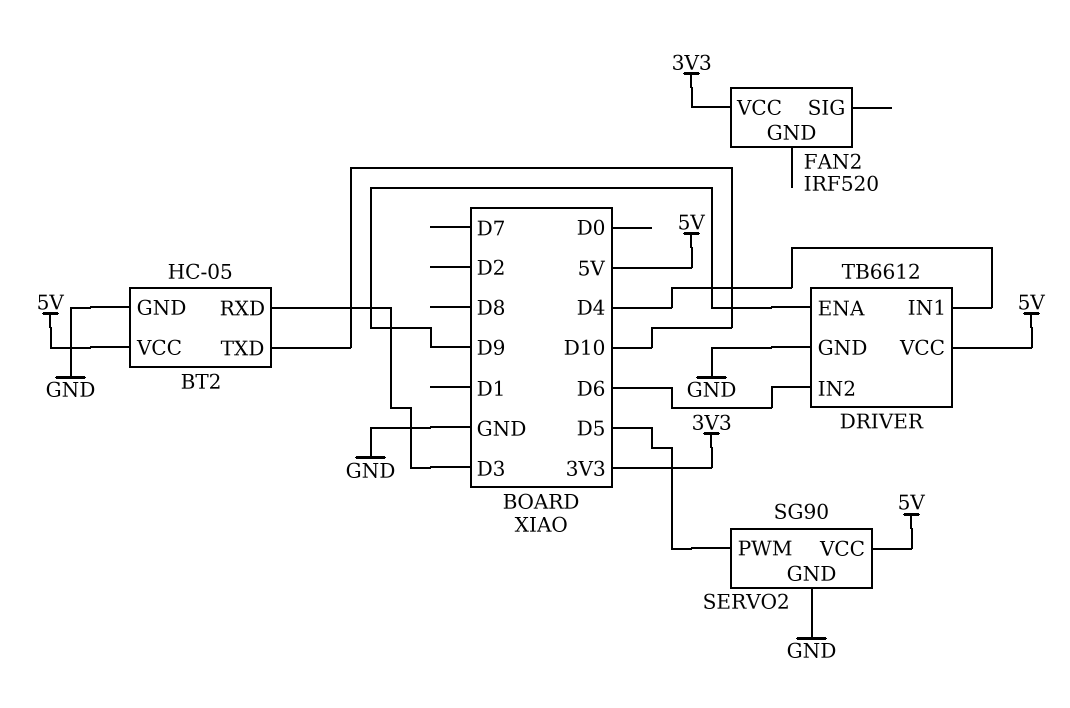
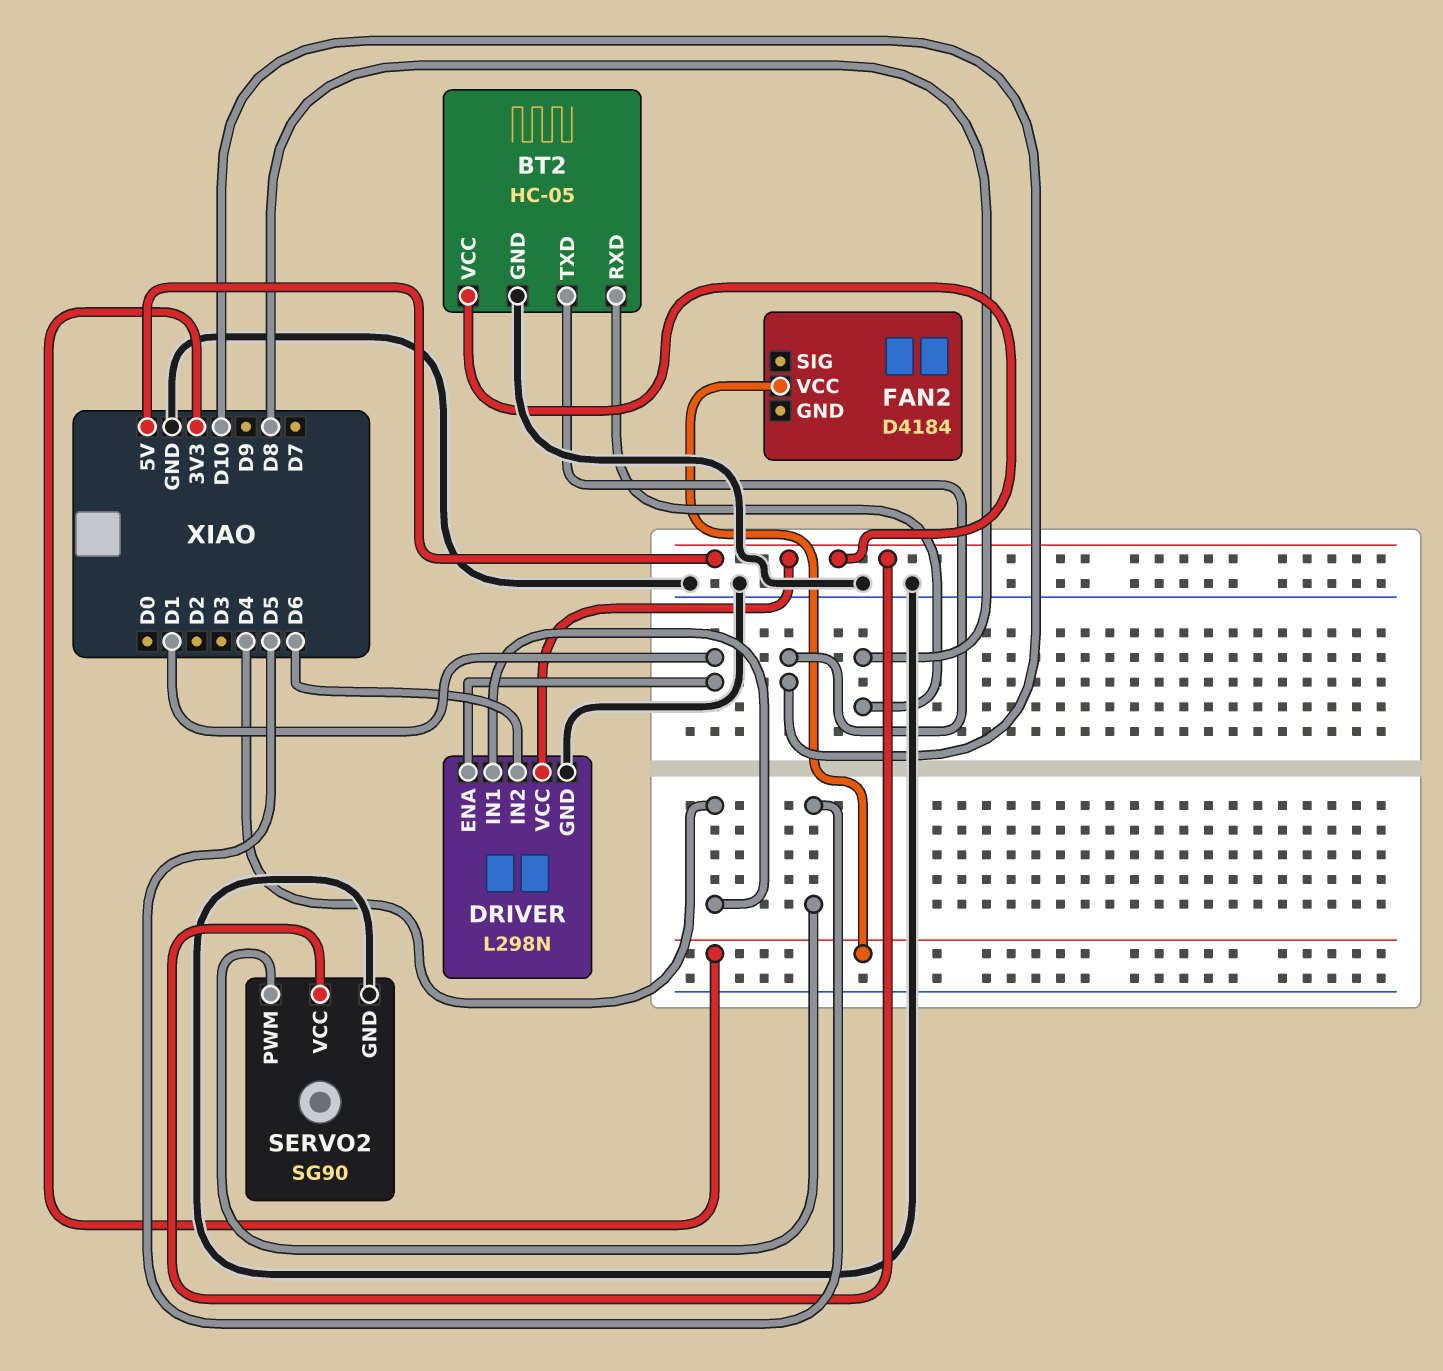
BT2 pin RXD: D3 -> D8
DRIVER: TB6612 -> L298N
DRIVER pin ENA: D9 -> D1
FAN2: IRF520 -> D4184

